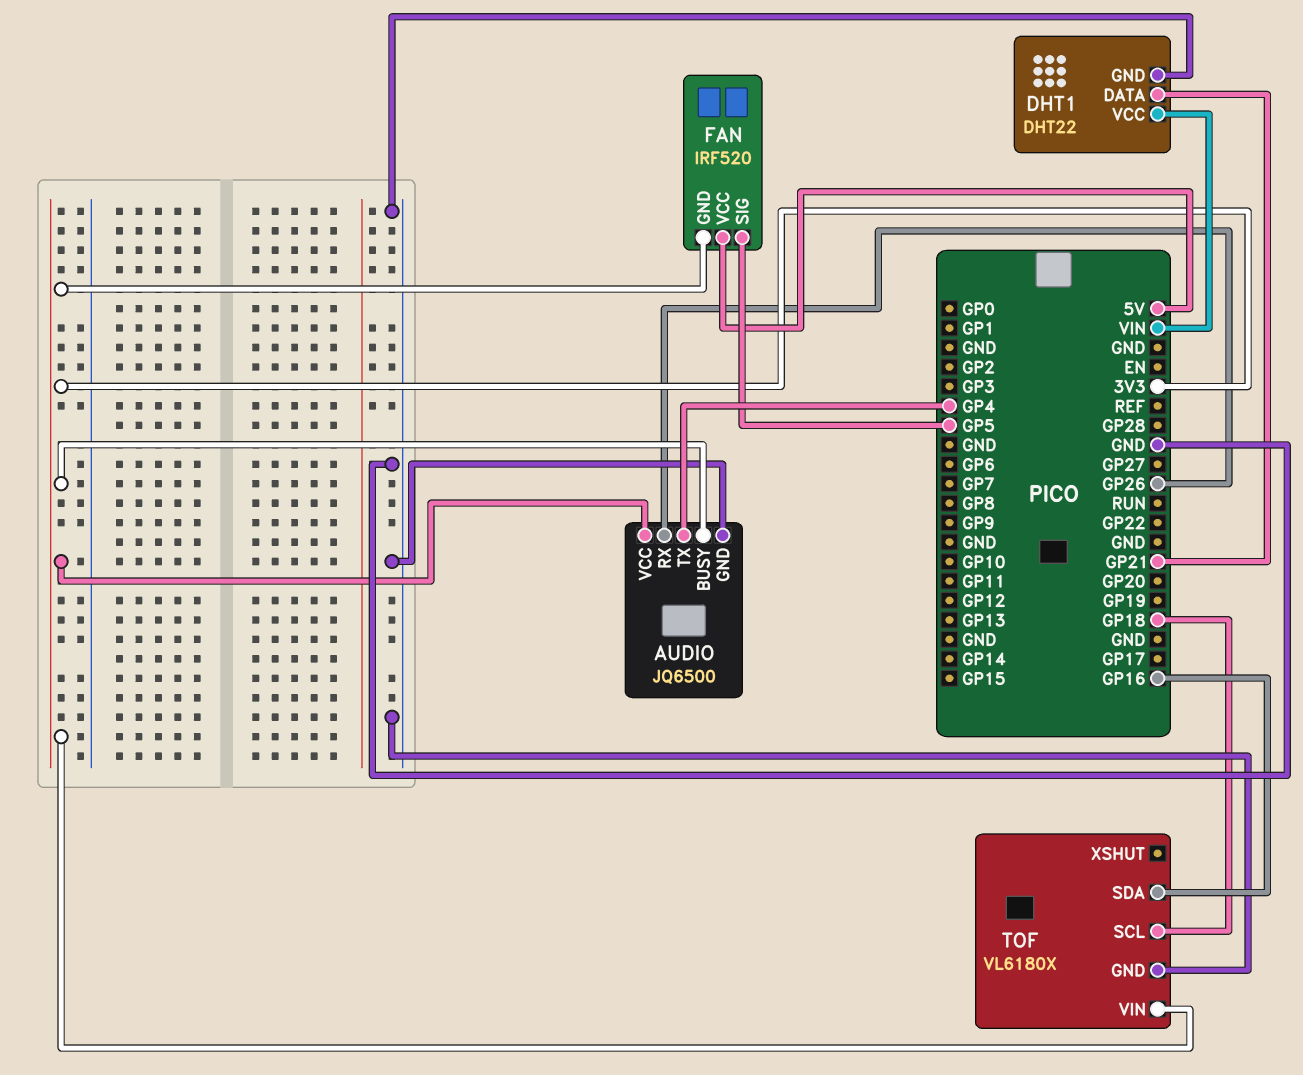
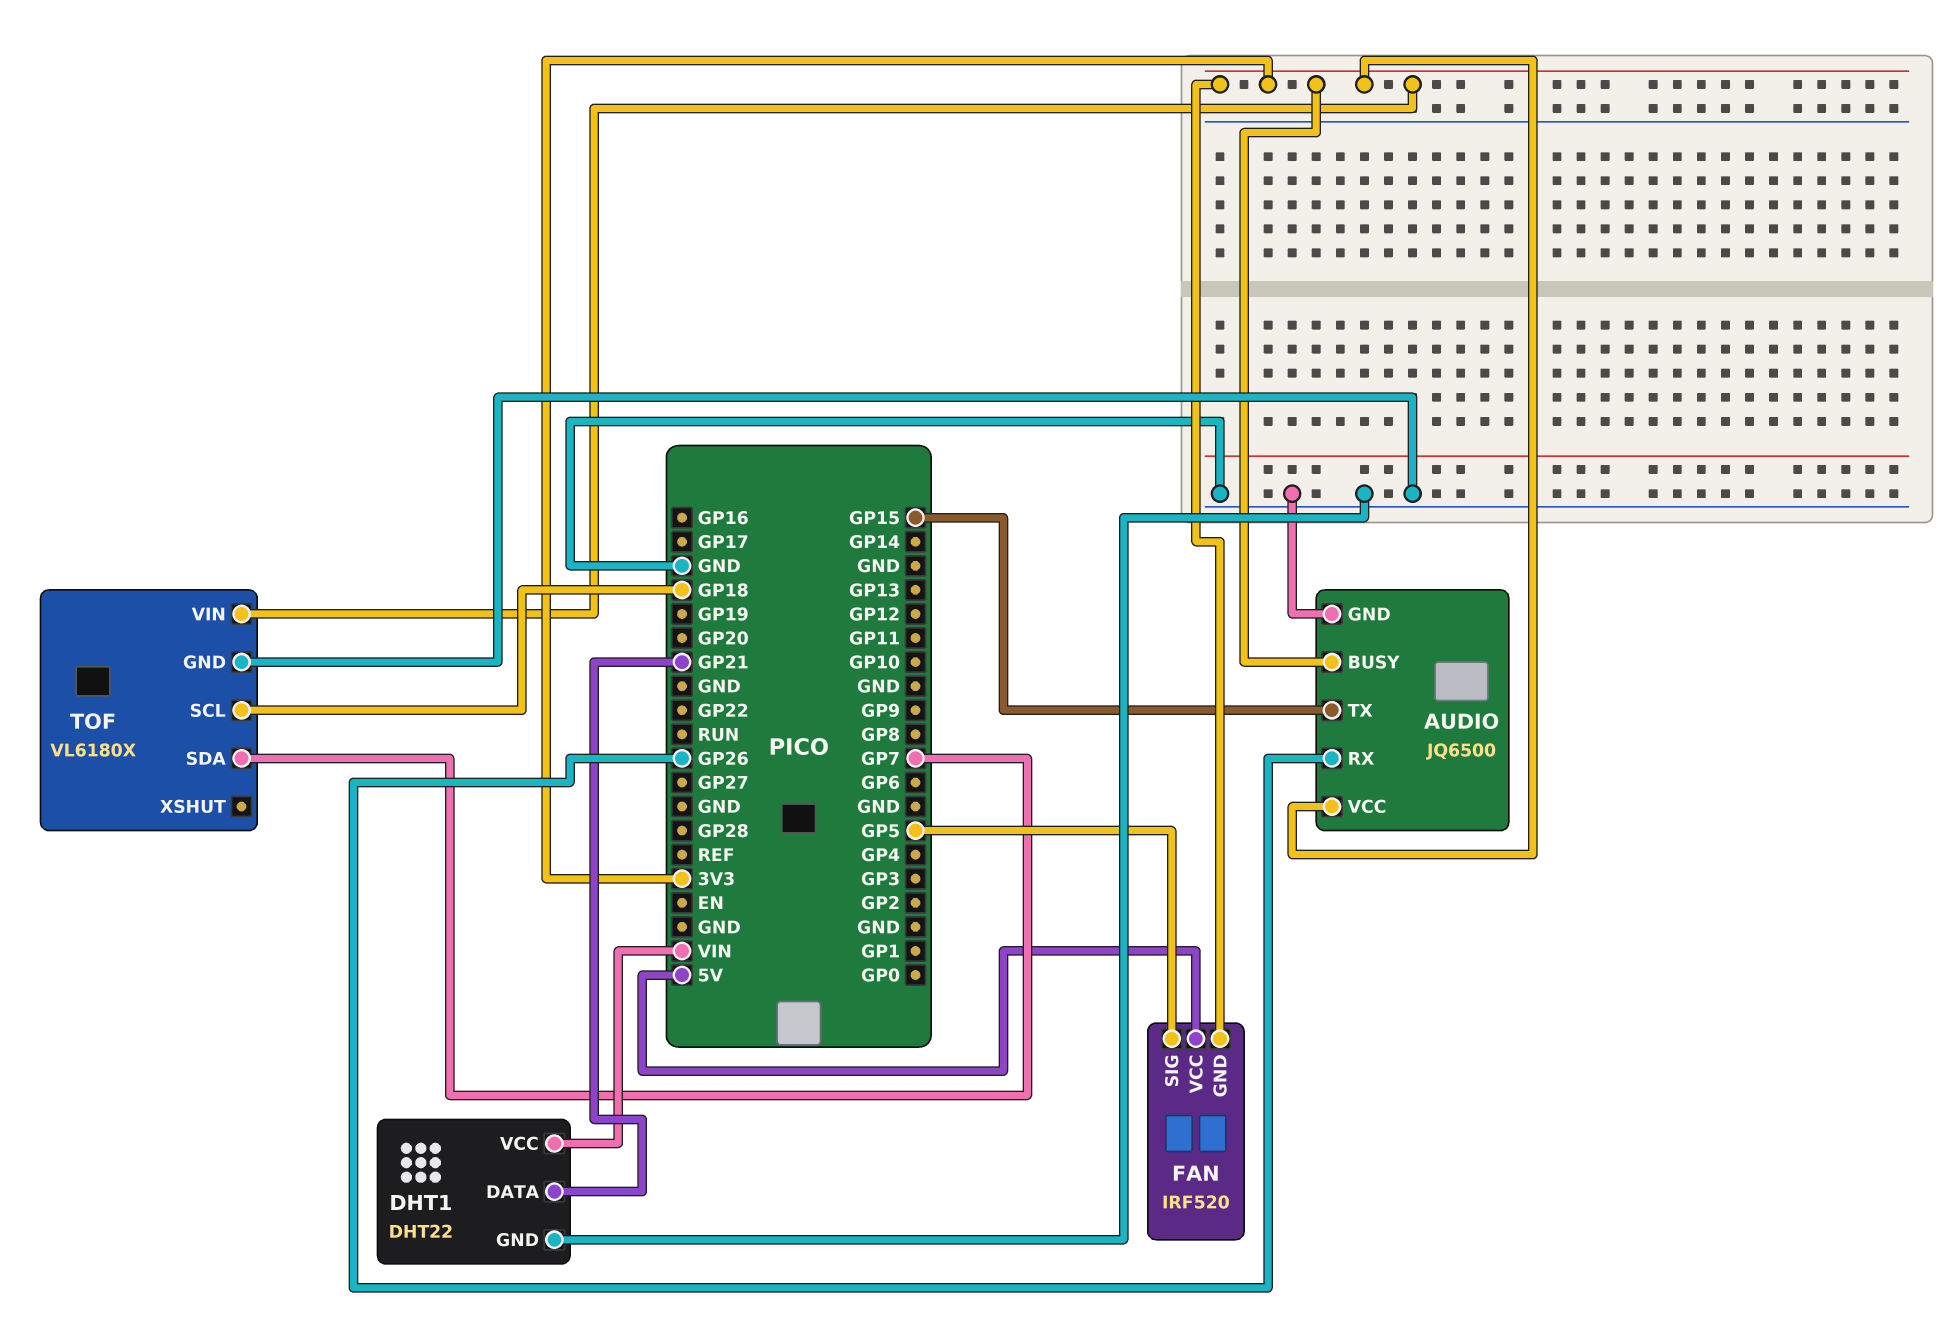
AUDIO pin TX: GP4 -> GP15
TOF pin SDA: GP16 -> GP7

